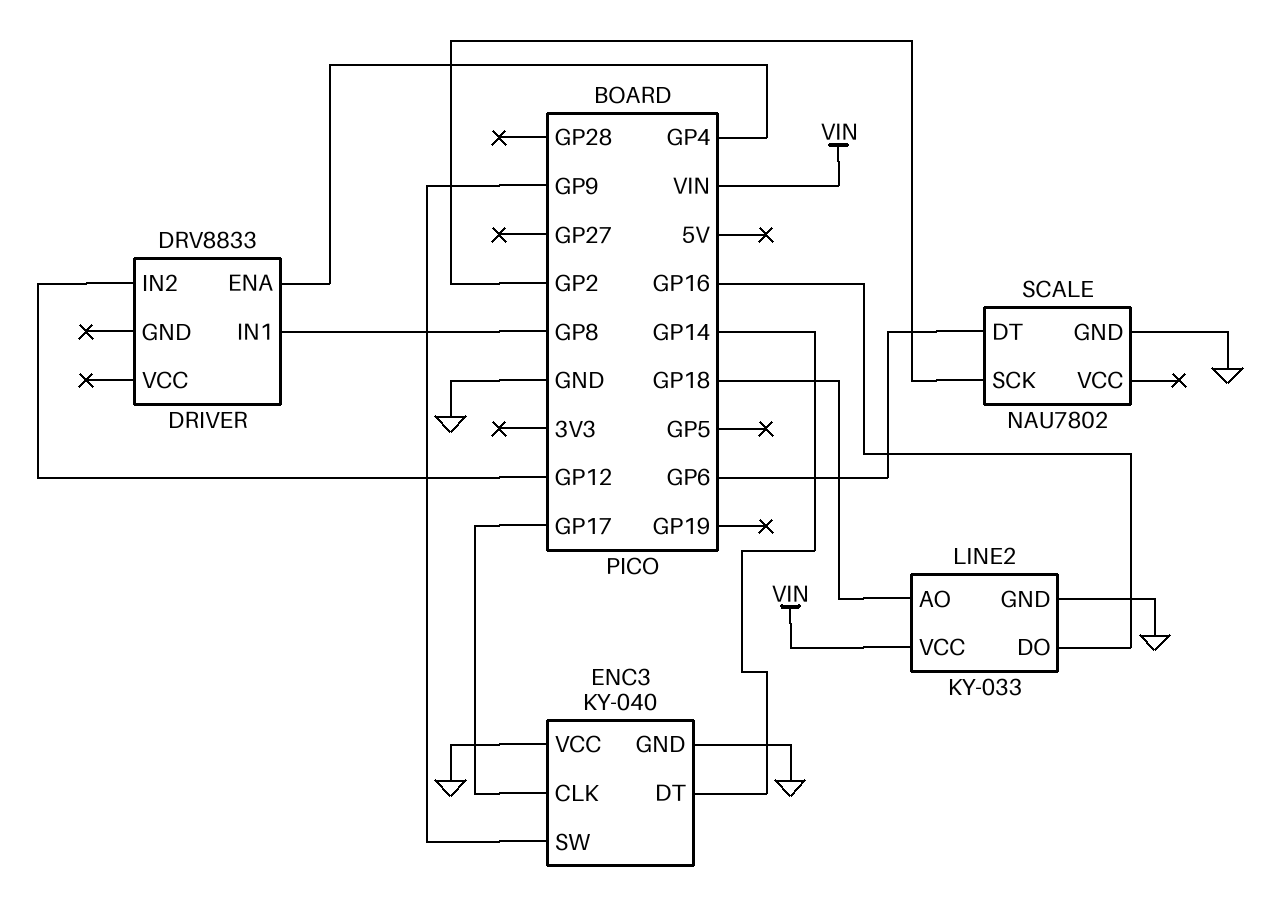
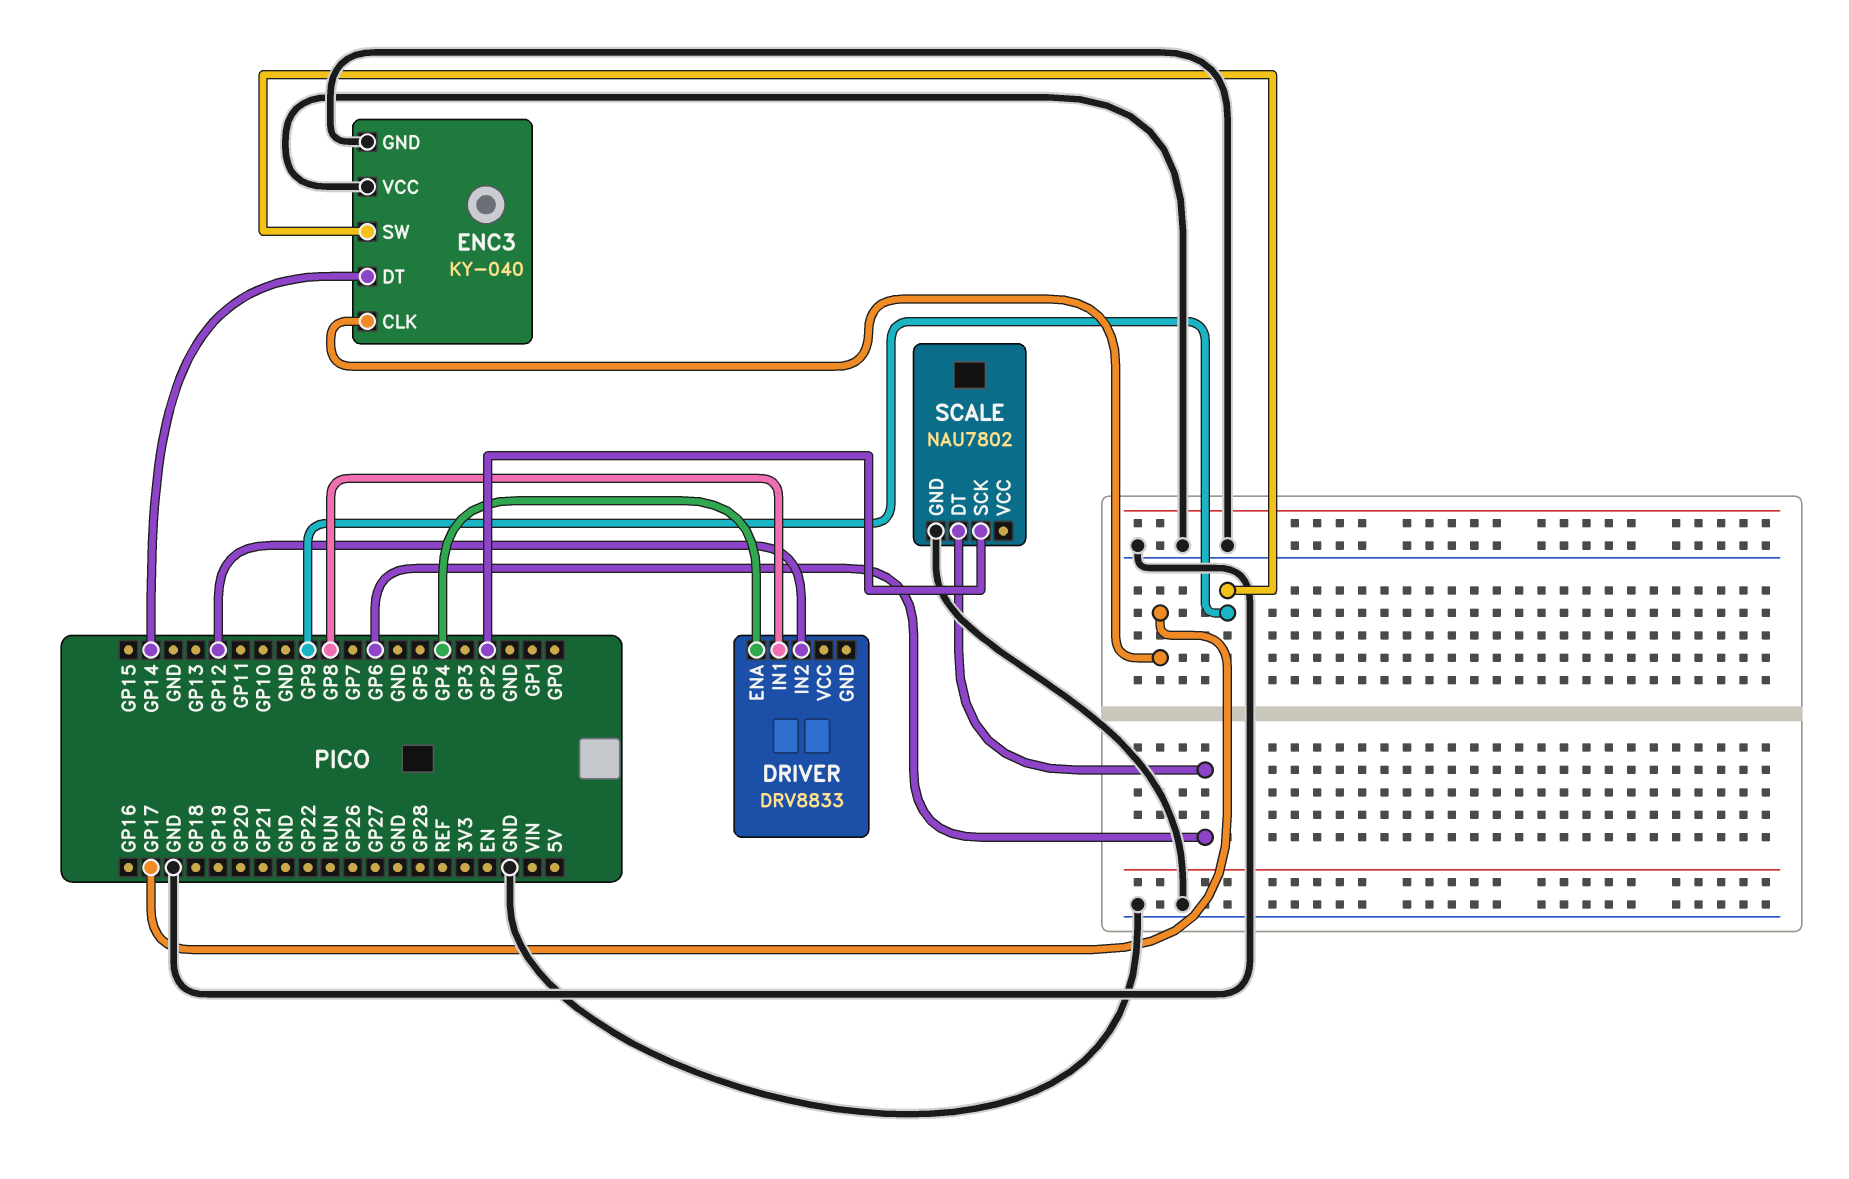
LINE2: KY-033 -> none
LINE2 pin AO: GP18 -> none
LINE2 pin DO: GP16 -> none
LINE2 pin GND: GND -> none
LINE2 pin VCC: VIN -> none

